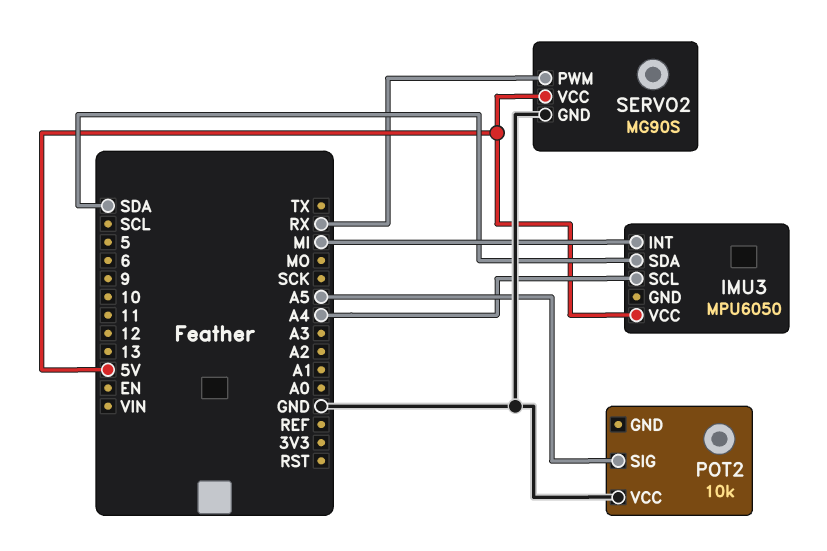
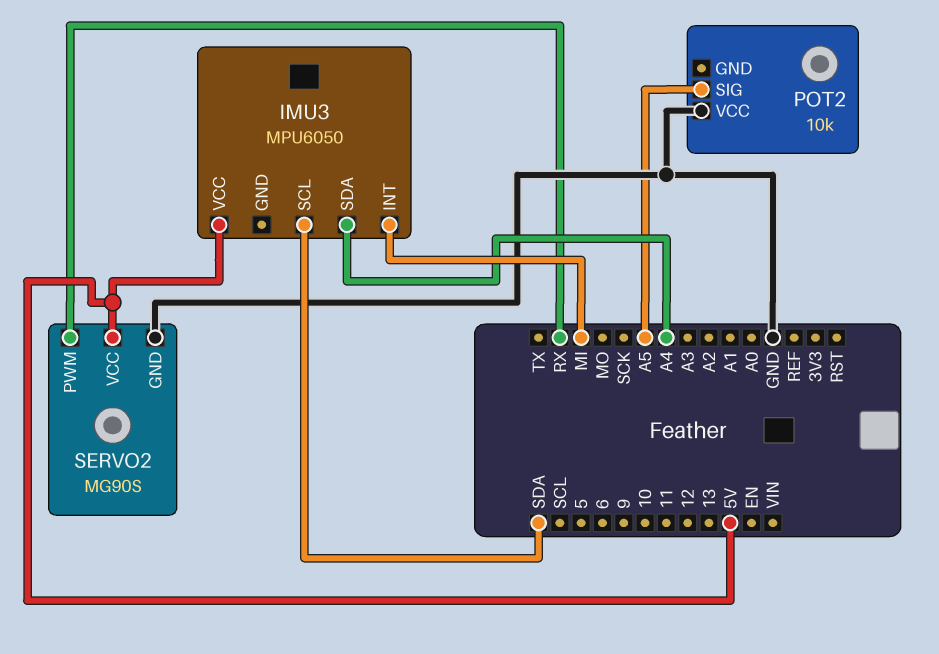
IMU3 pin SCL: A4 -> SDA
IMU3 pin SDA: SDA -> A4

